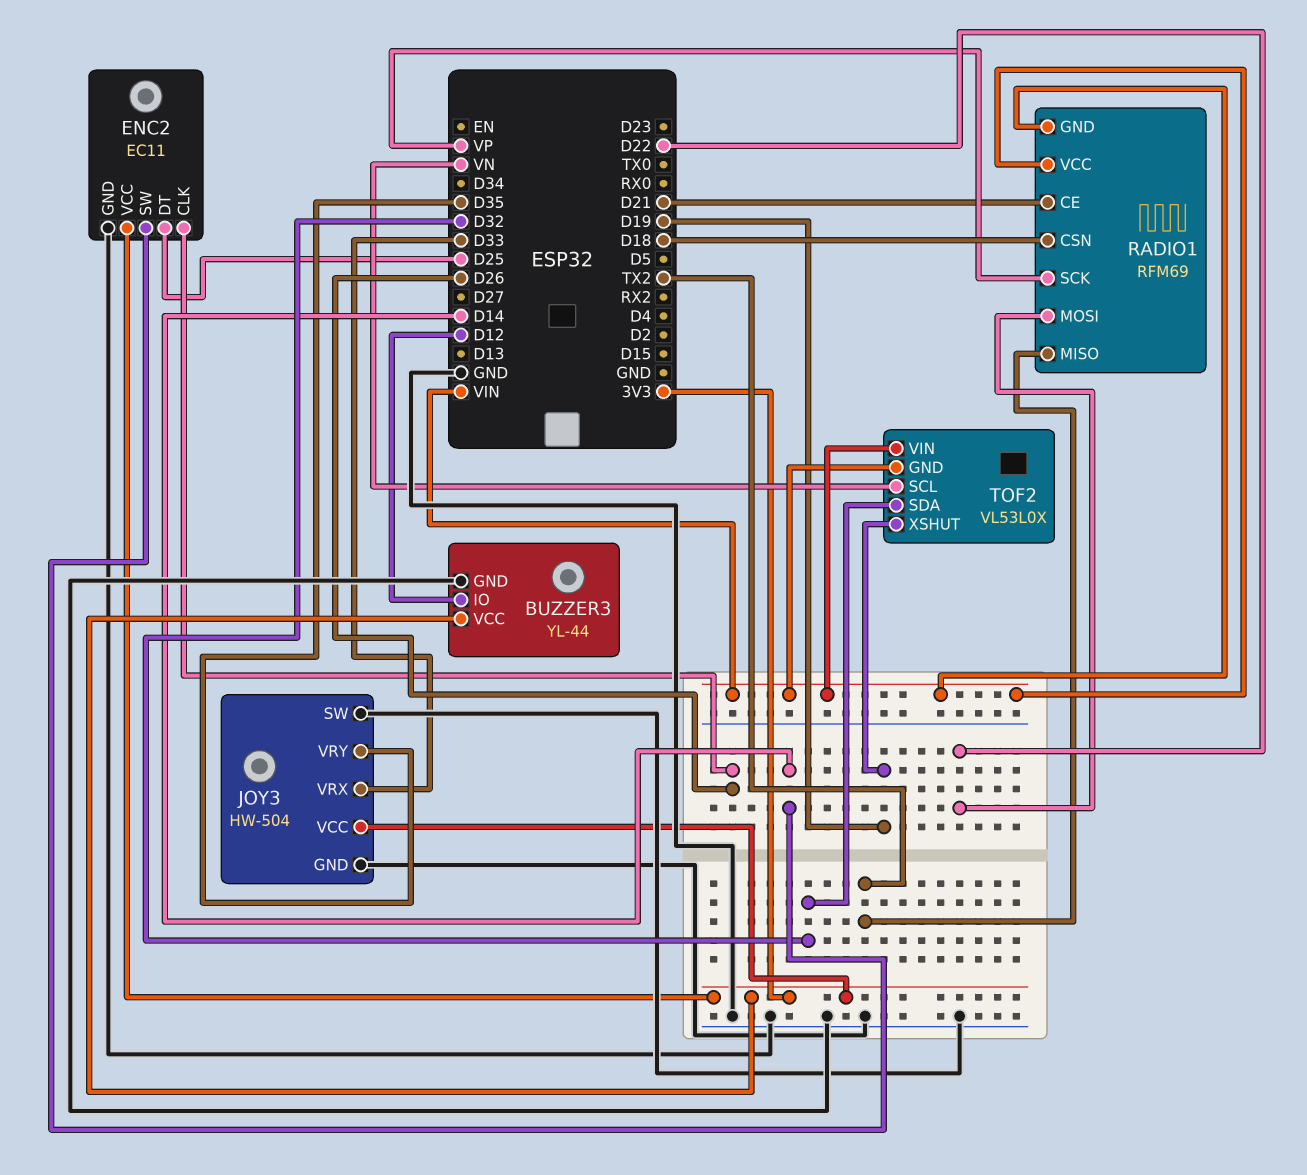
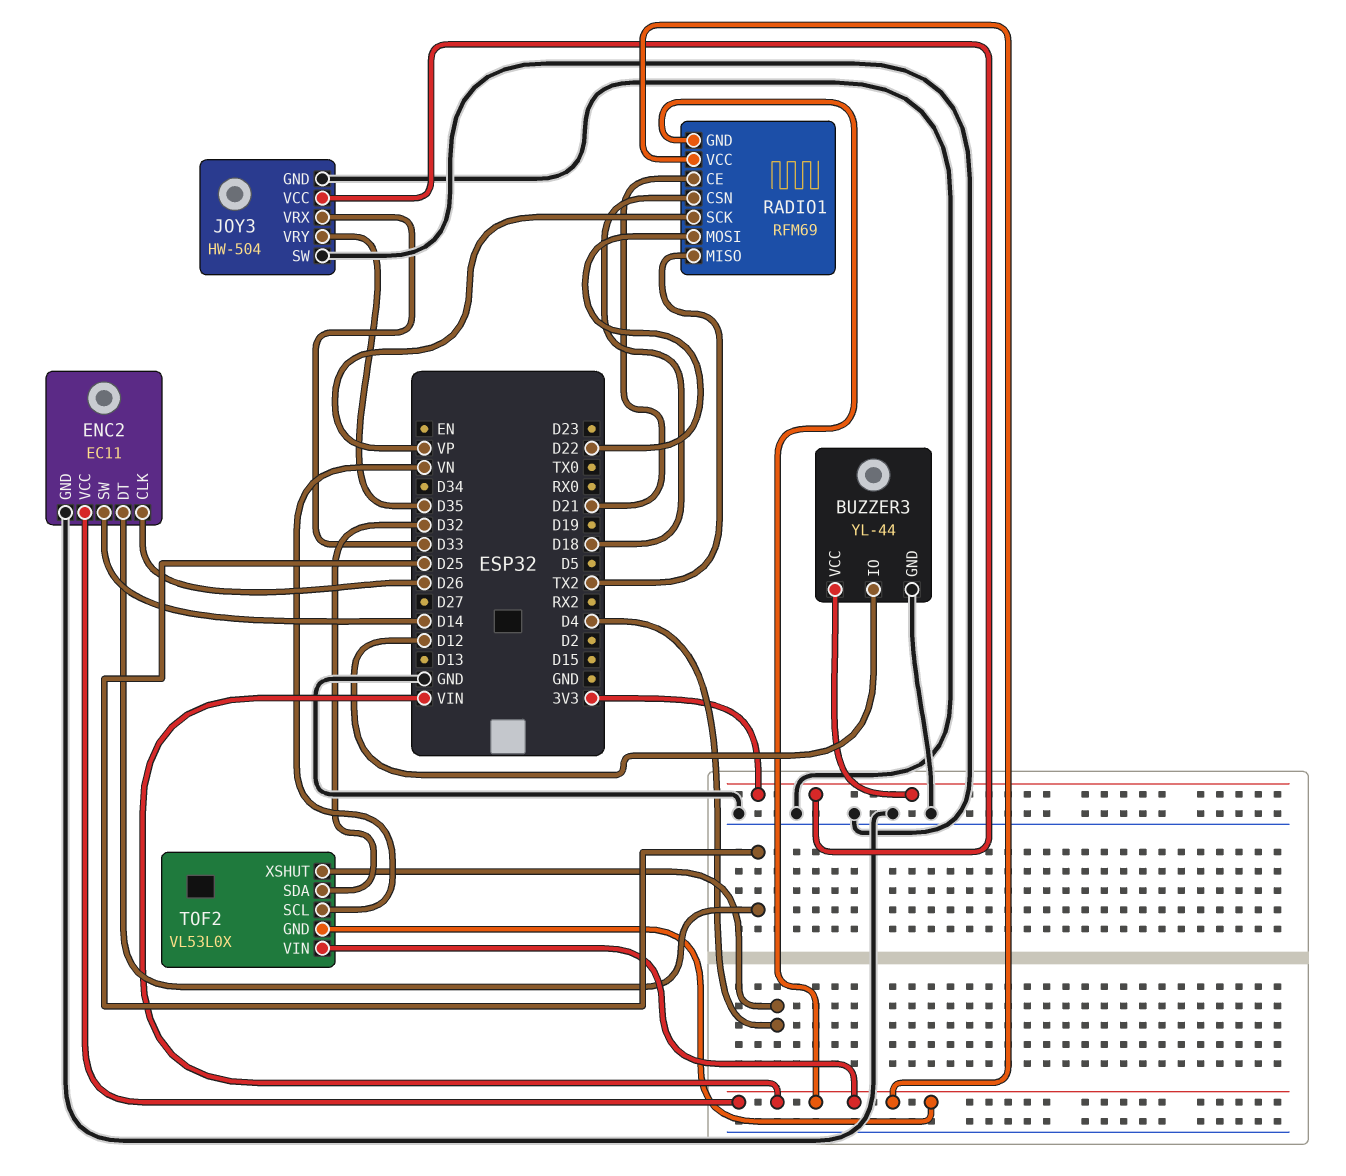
ENC2 pin VCC: 3V3 -> VIN
TOF2 pin XSHUT: D19 -> D4

